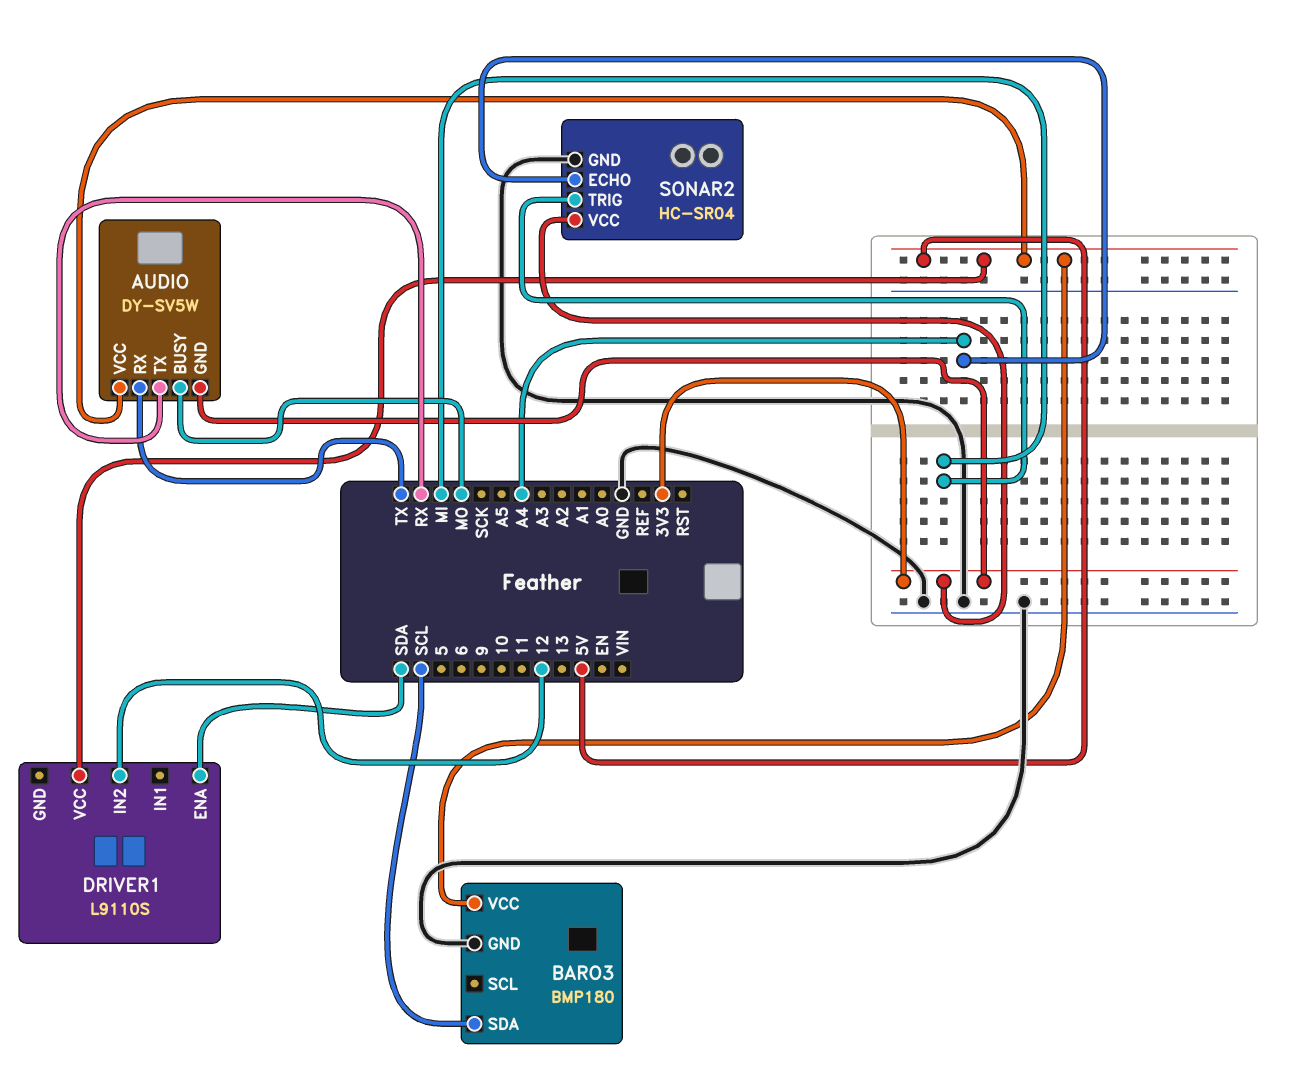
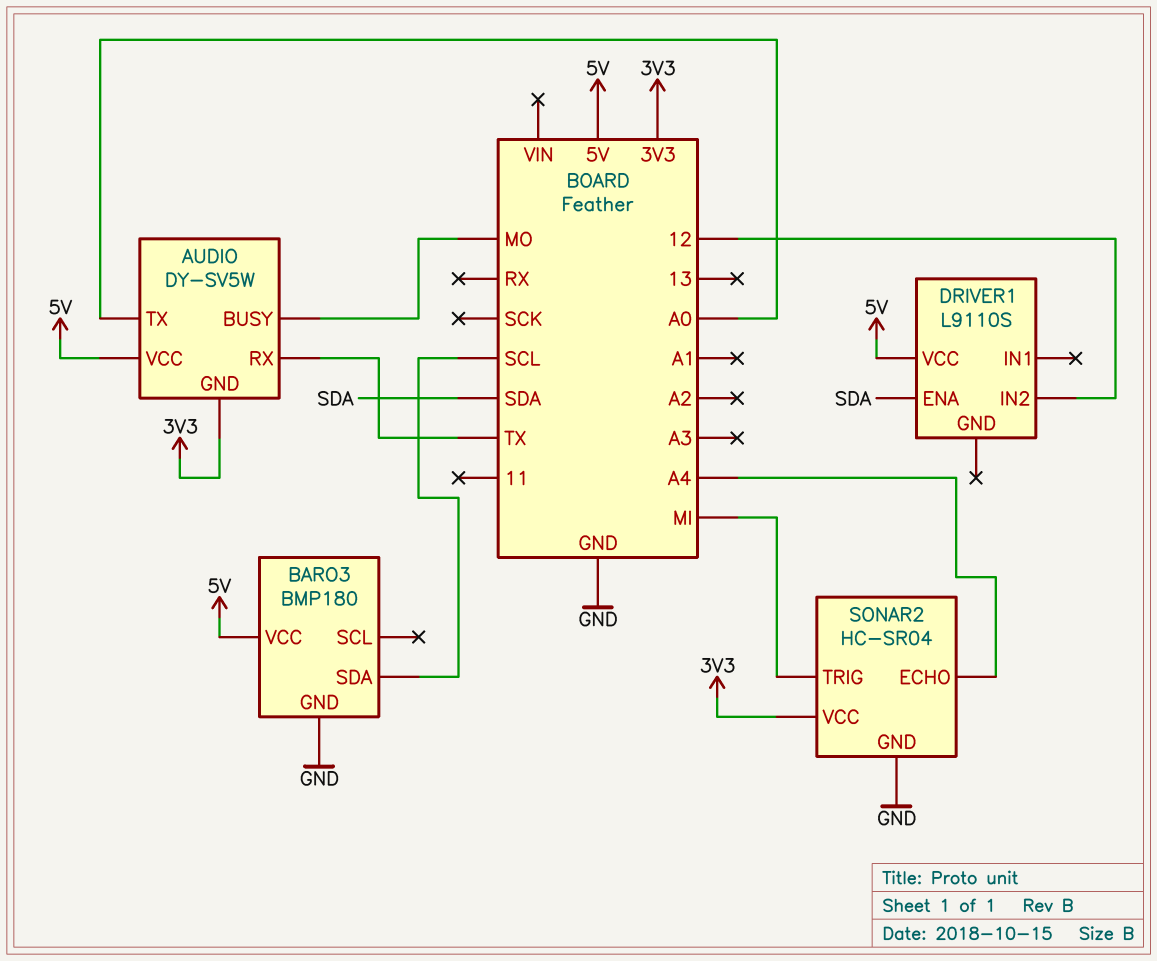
AUDIO pin TX: RX -> A0

